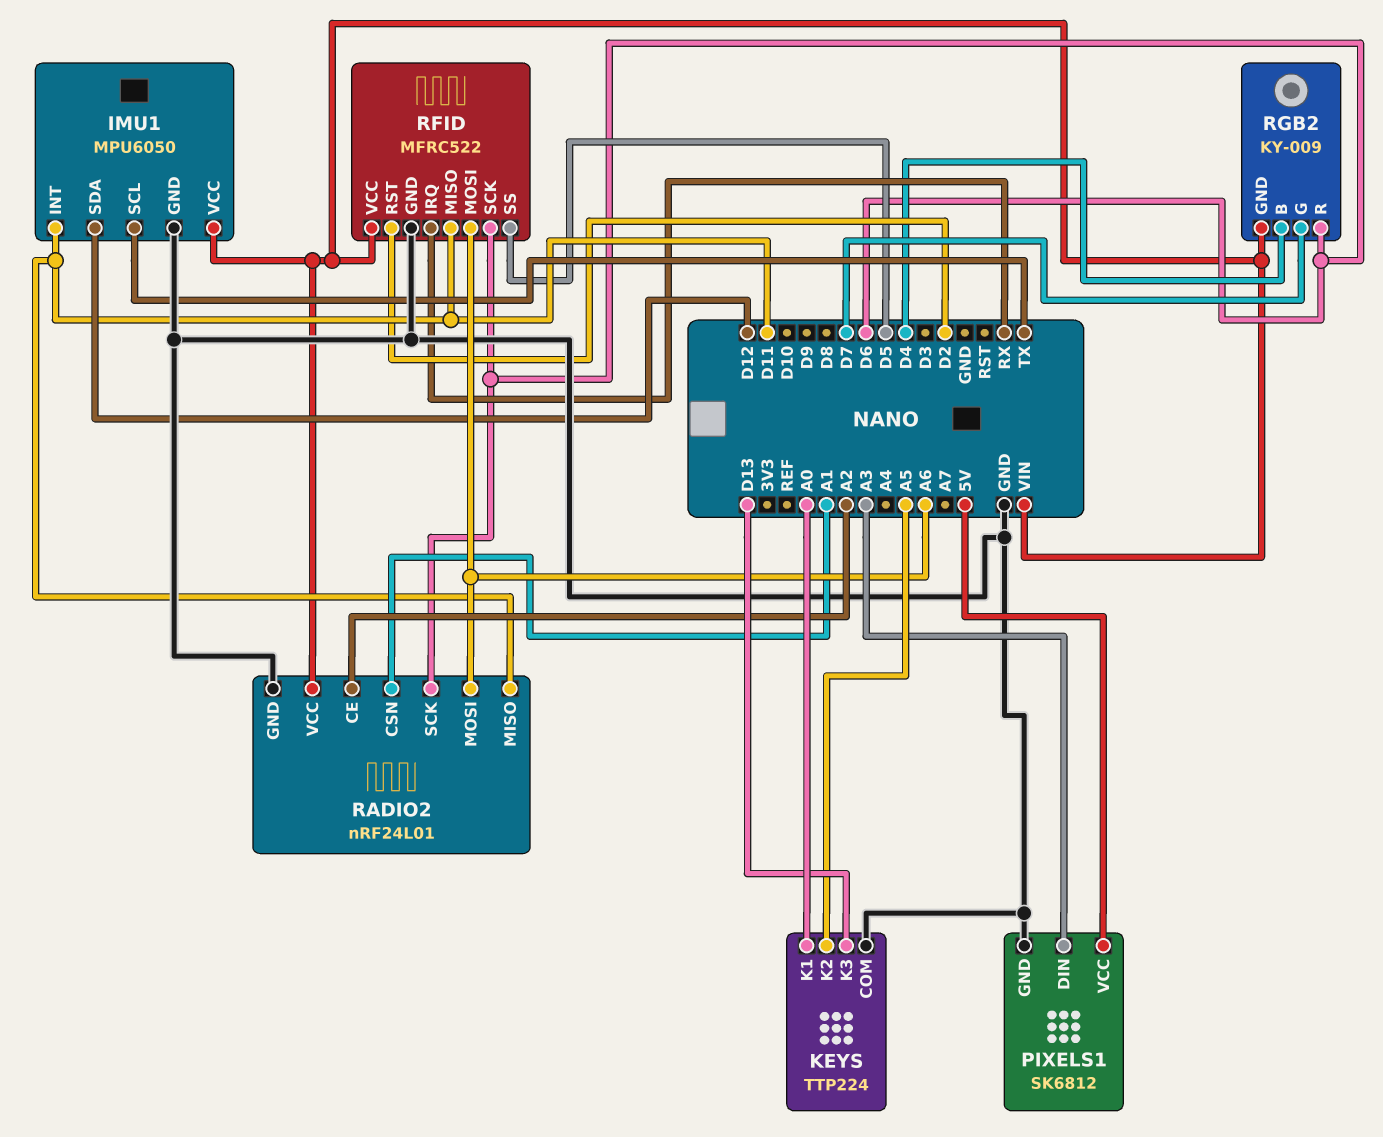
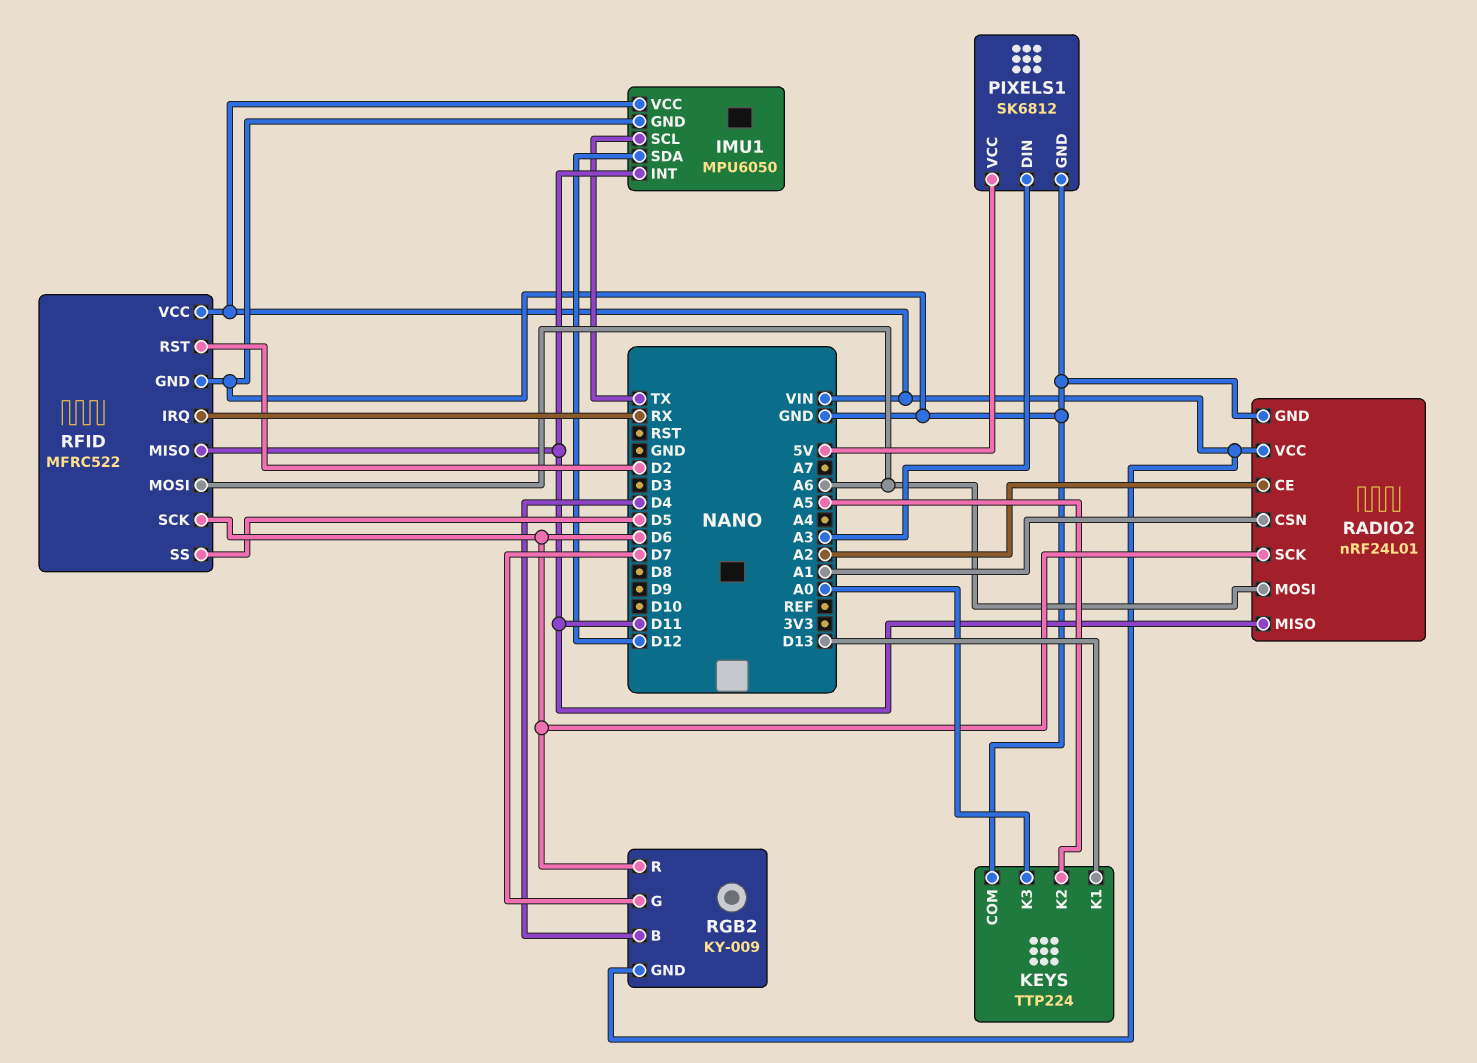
KEYS pin K1: A0 -> D13
KEYS pin K3: D13 -> A0

